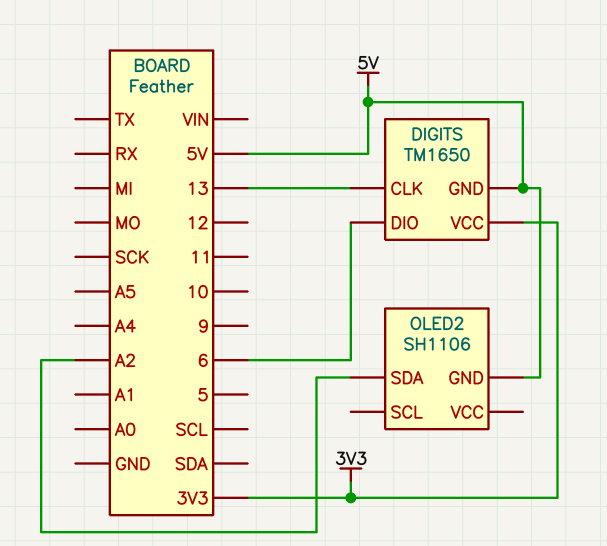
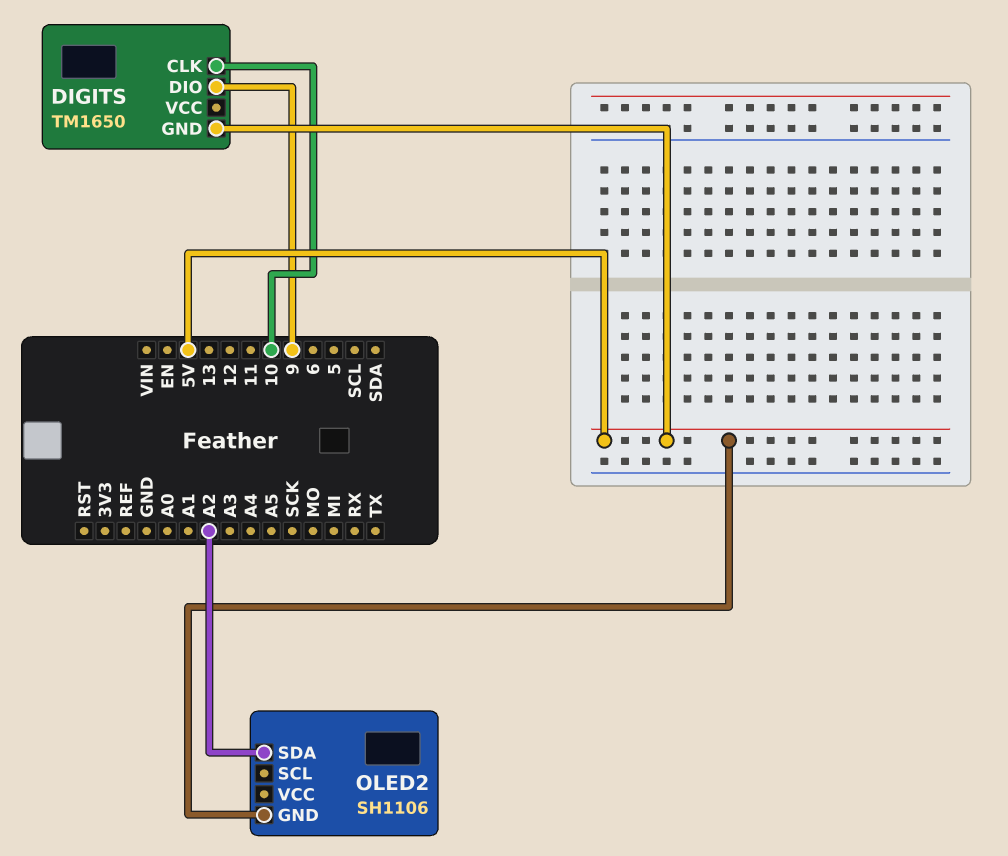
DIGITS pin CLK: 13 -> 10
DIGITS pin DIO: 6 -> 9
DIGITS pin VCC: 3V3 -> none

